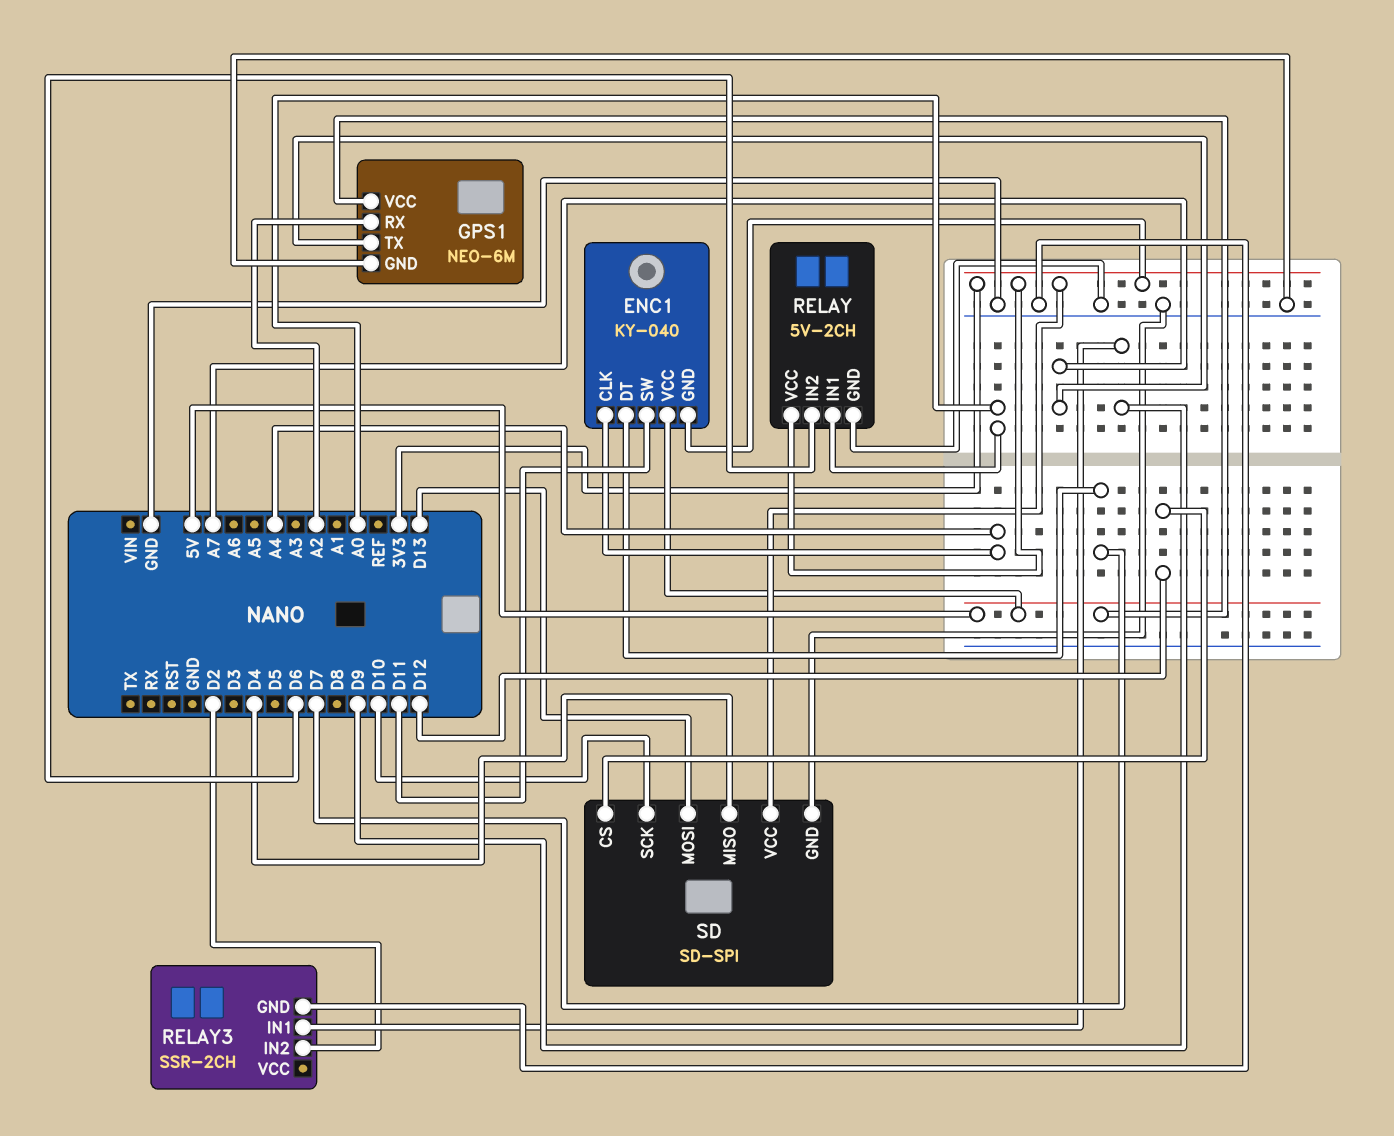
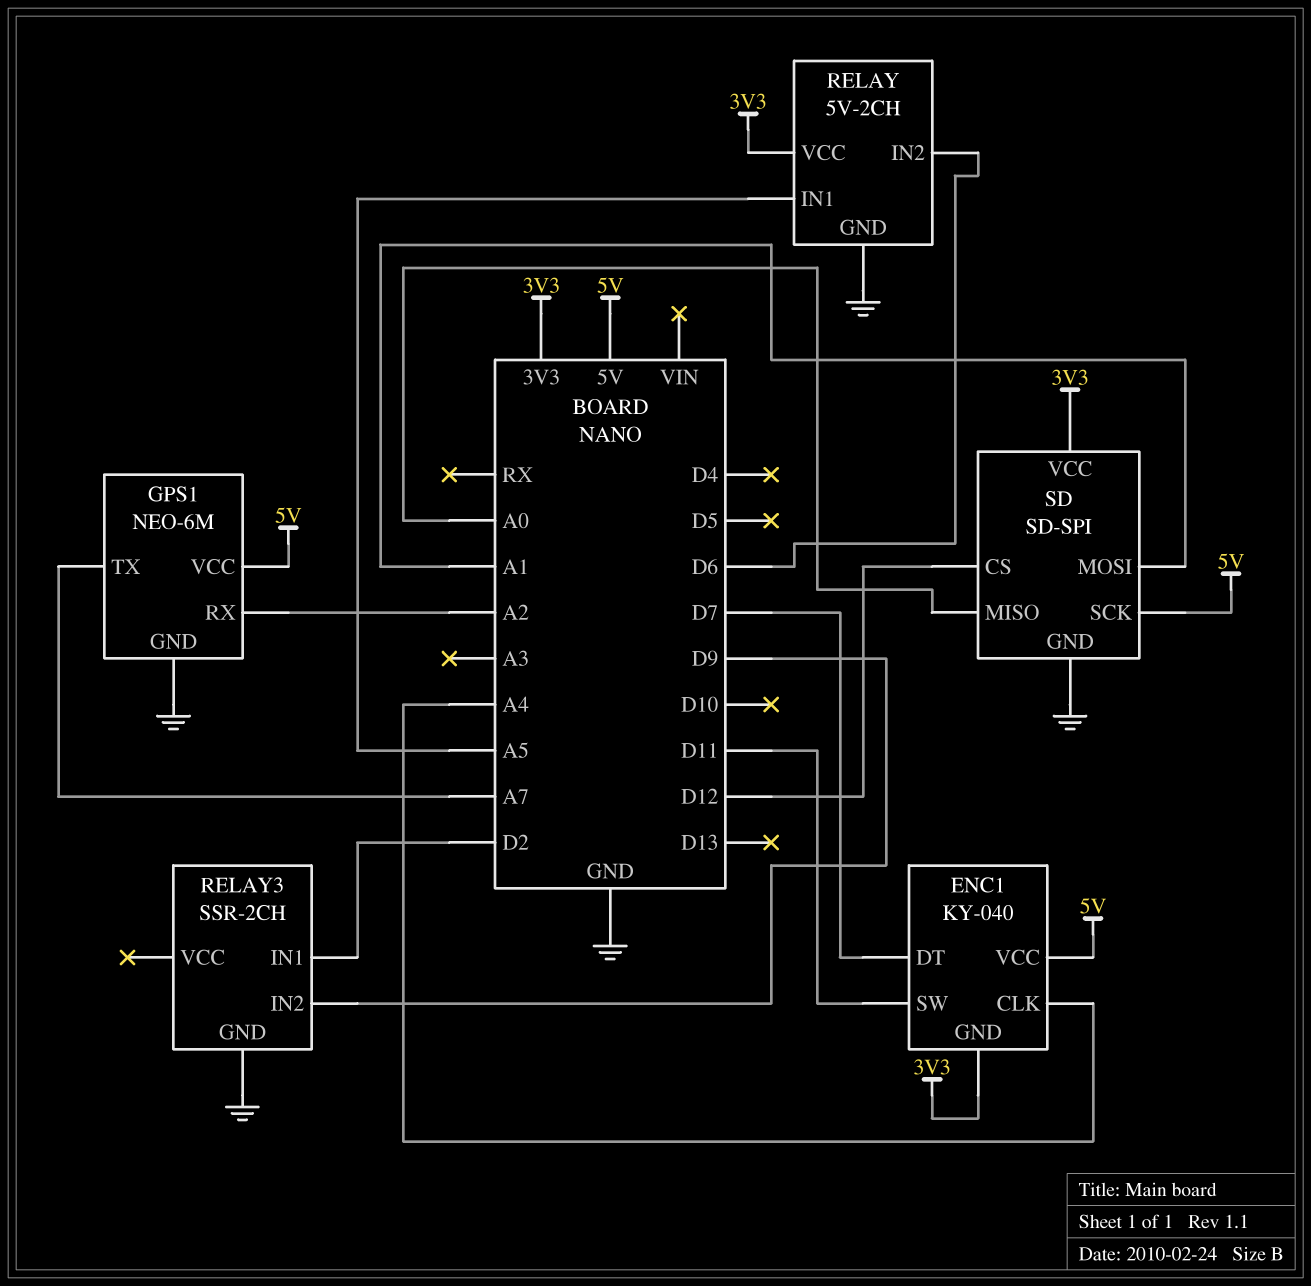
RELAY pin IN1: A0 -> A5
RELAY3 pin IN1: D9 -> D2
RELAY3 pin IN2: D2 -> D9
SD pin MISO: D4 -> A0
SD pin MOSI: D13 -> A1
SD pin SCK: D10 -> 5V

